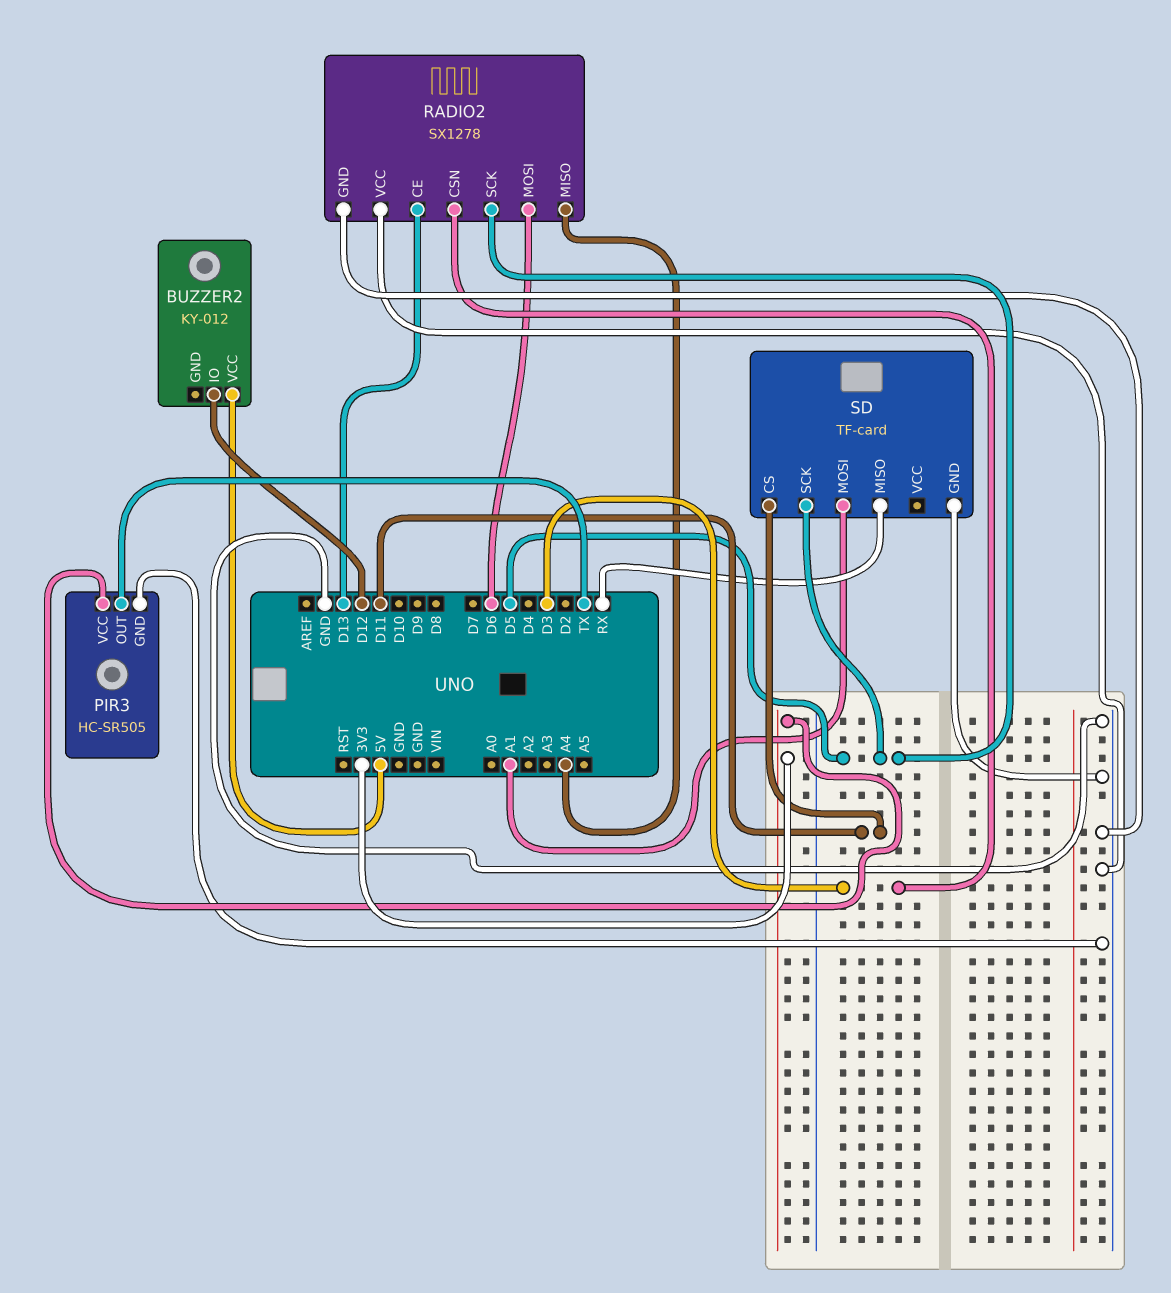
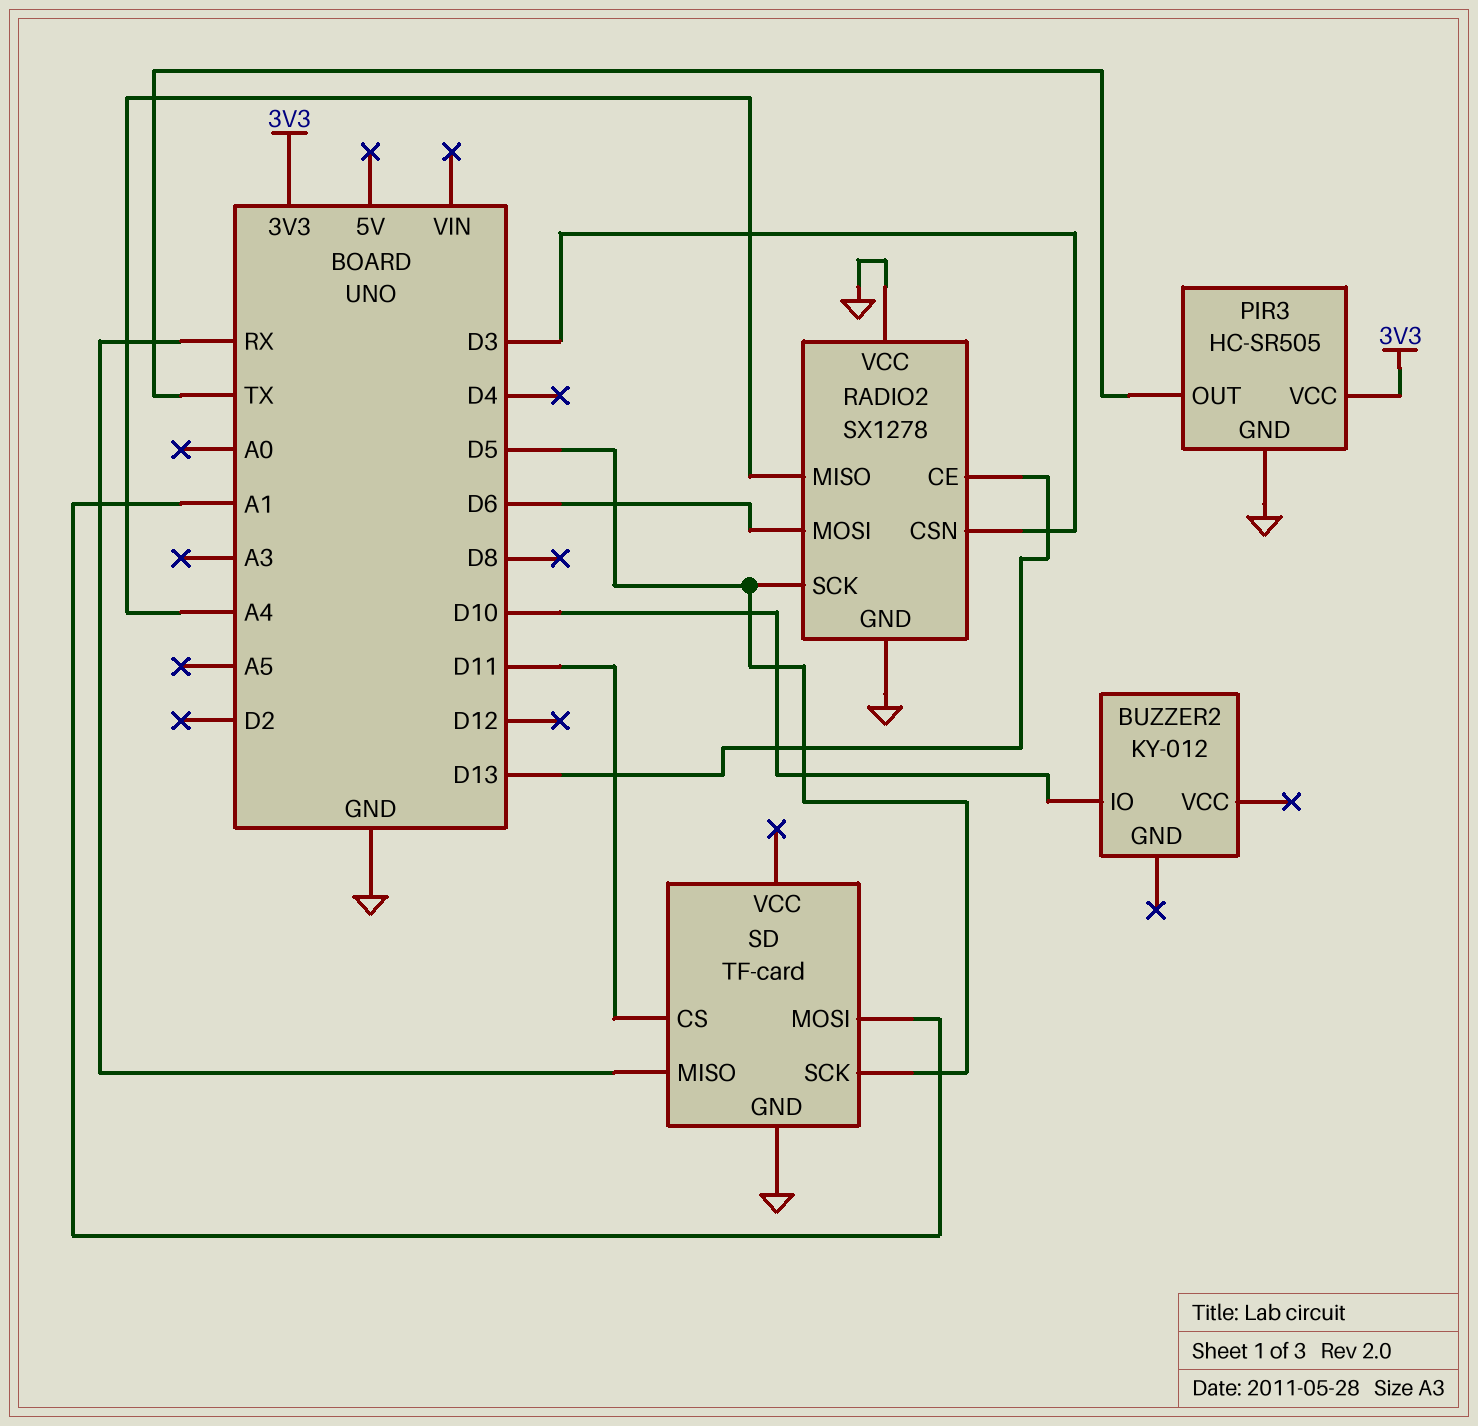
BUZZER2 pin IO: D12 -> D10
BUZZER2 pin VCC: 5V -> none

